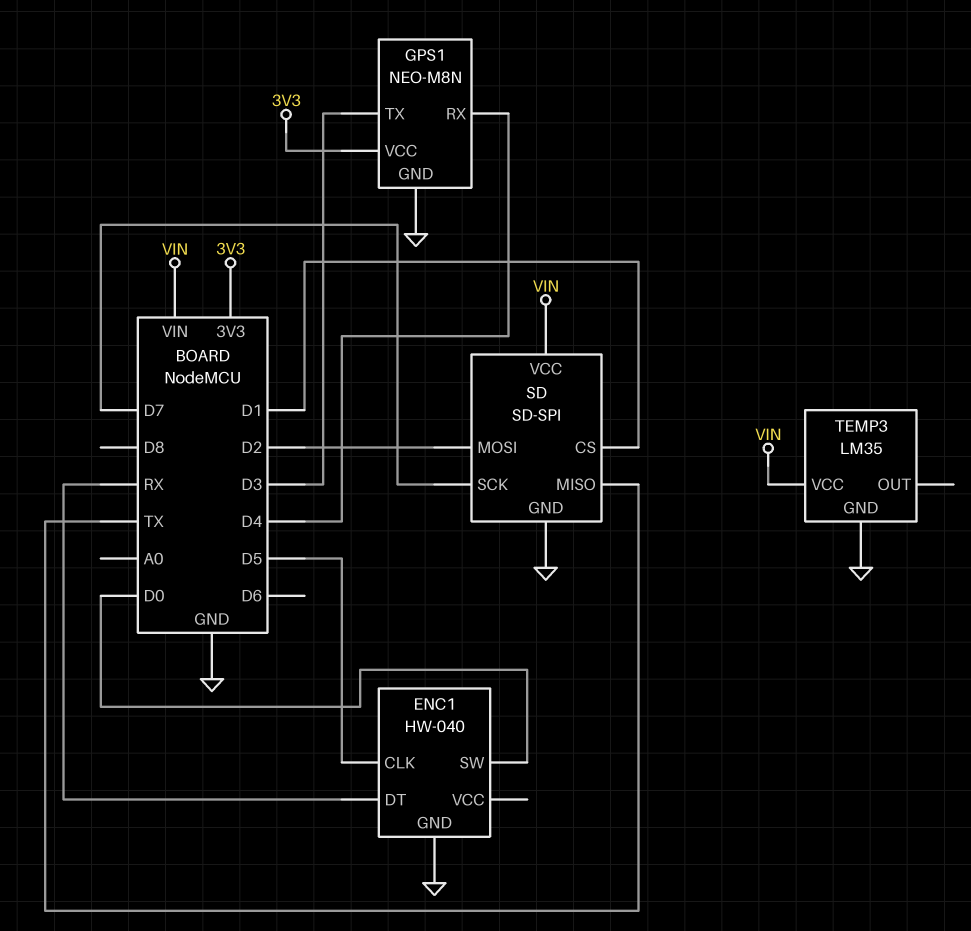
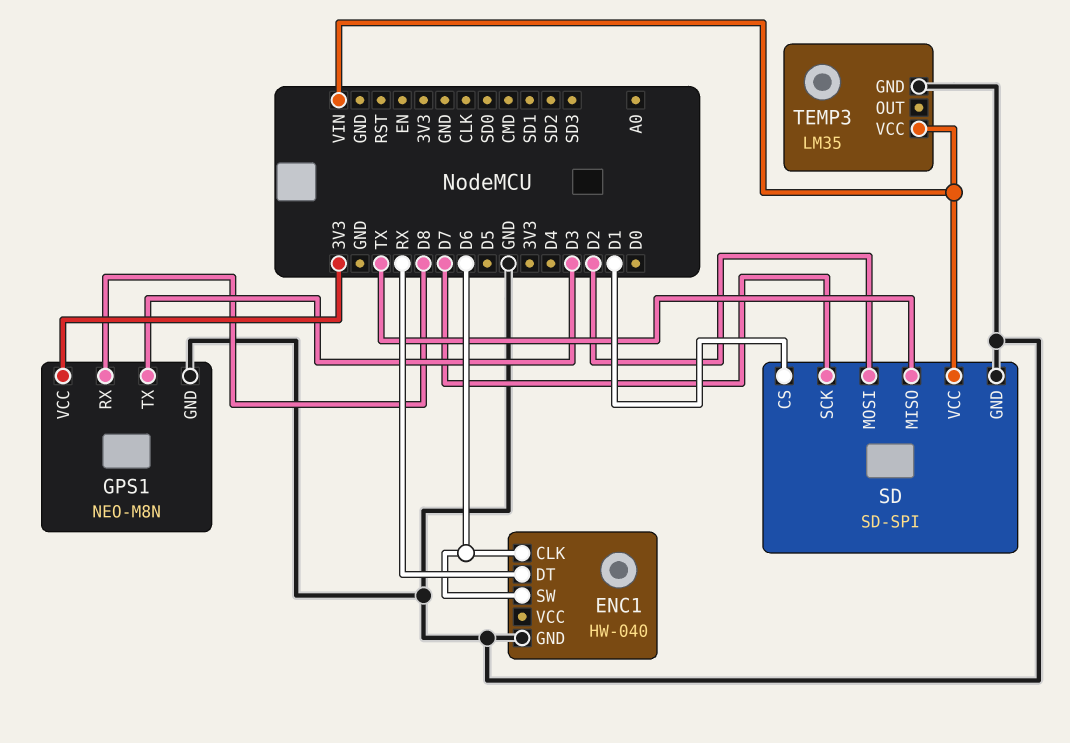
ENC1 pin CLK: D5 -> D6
ENC1 pin SW: D0 -> D6
GPS1 pin RX: D4 -> D8

